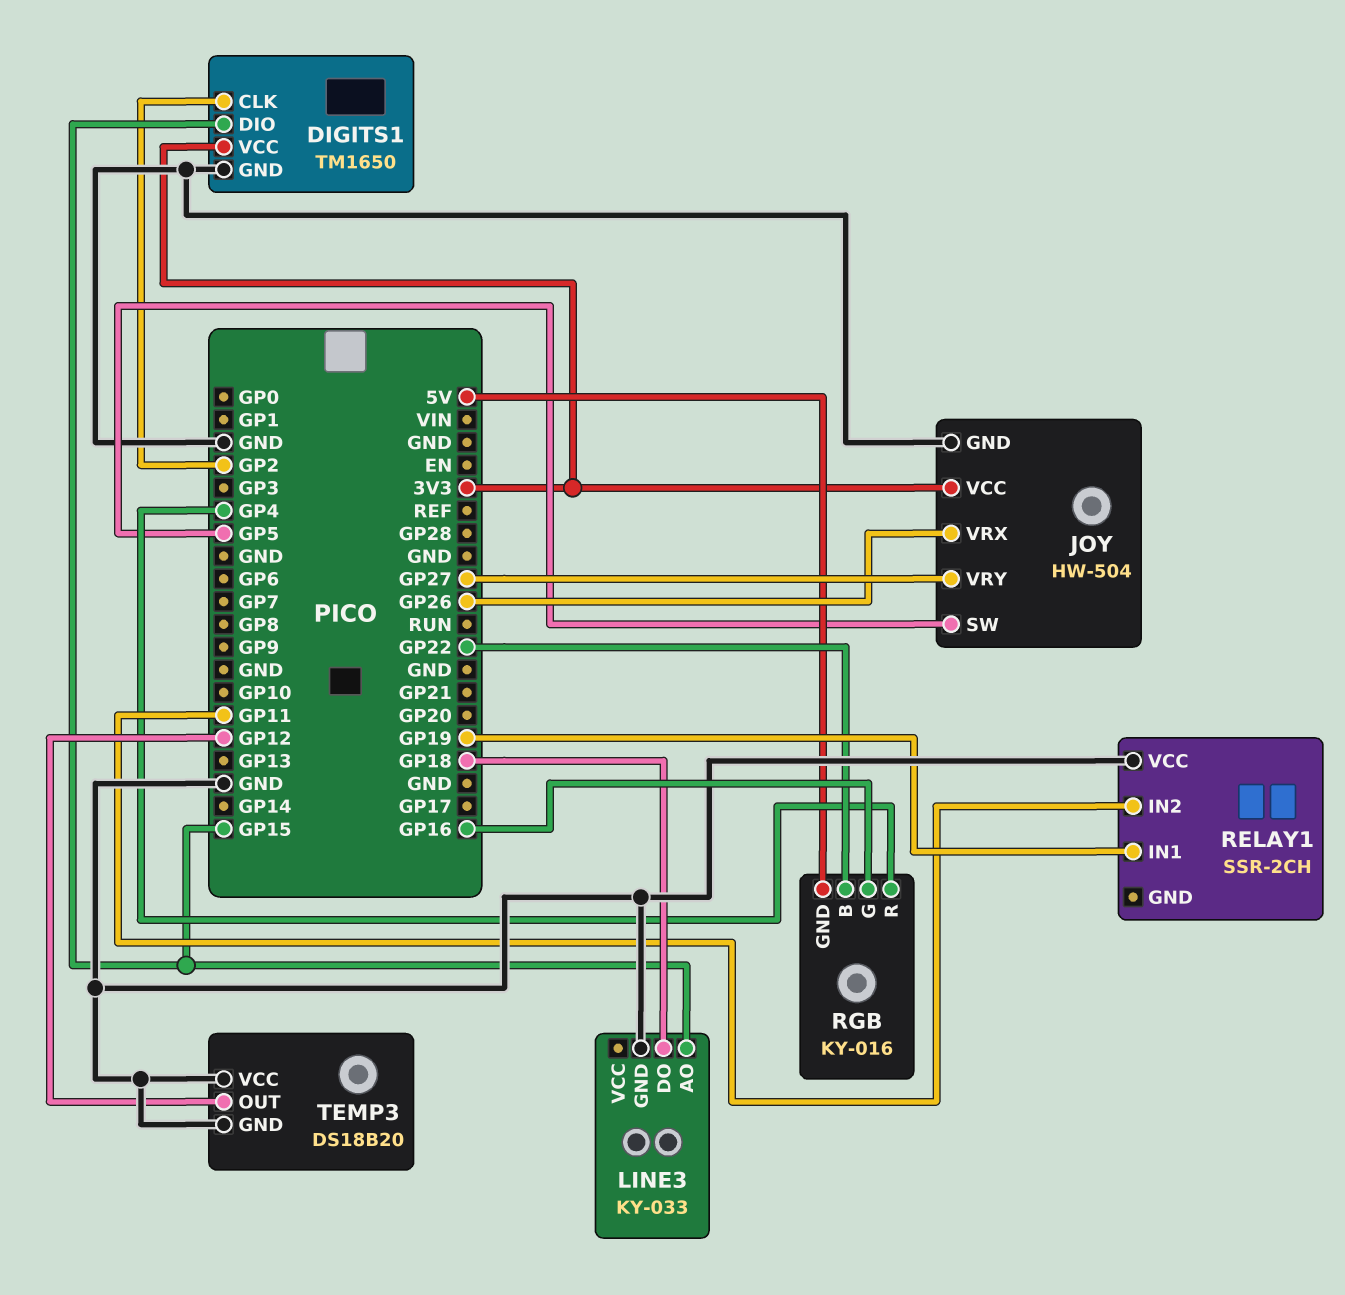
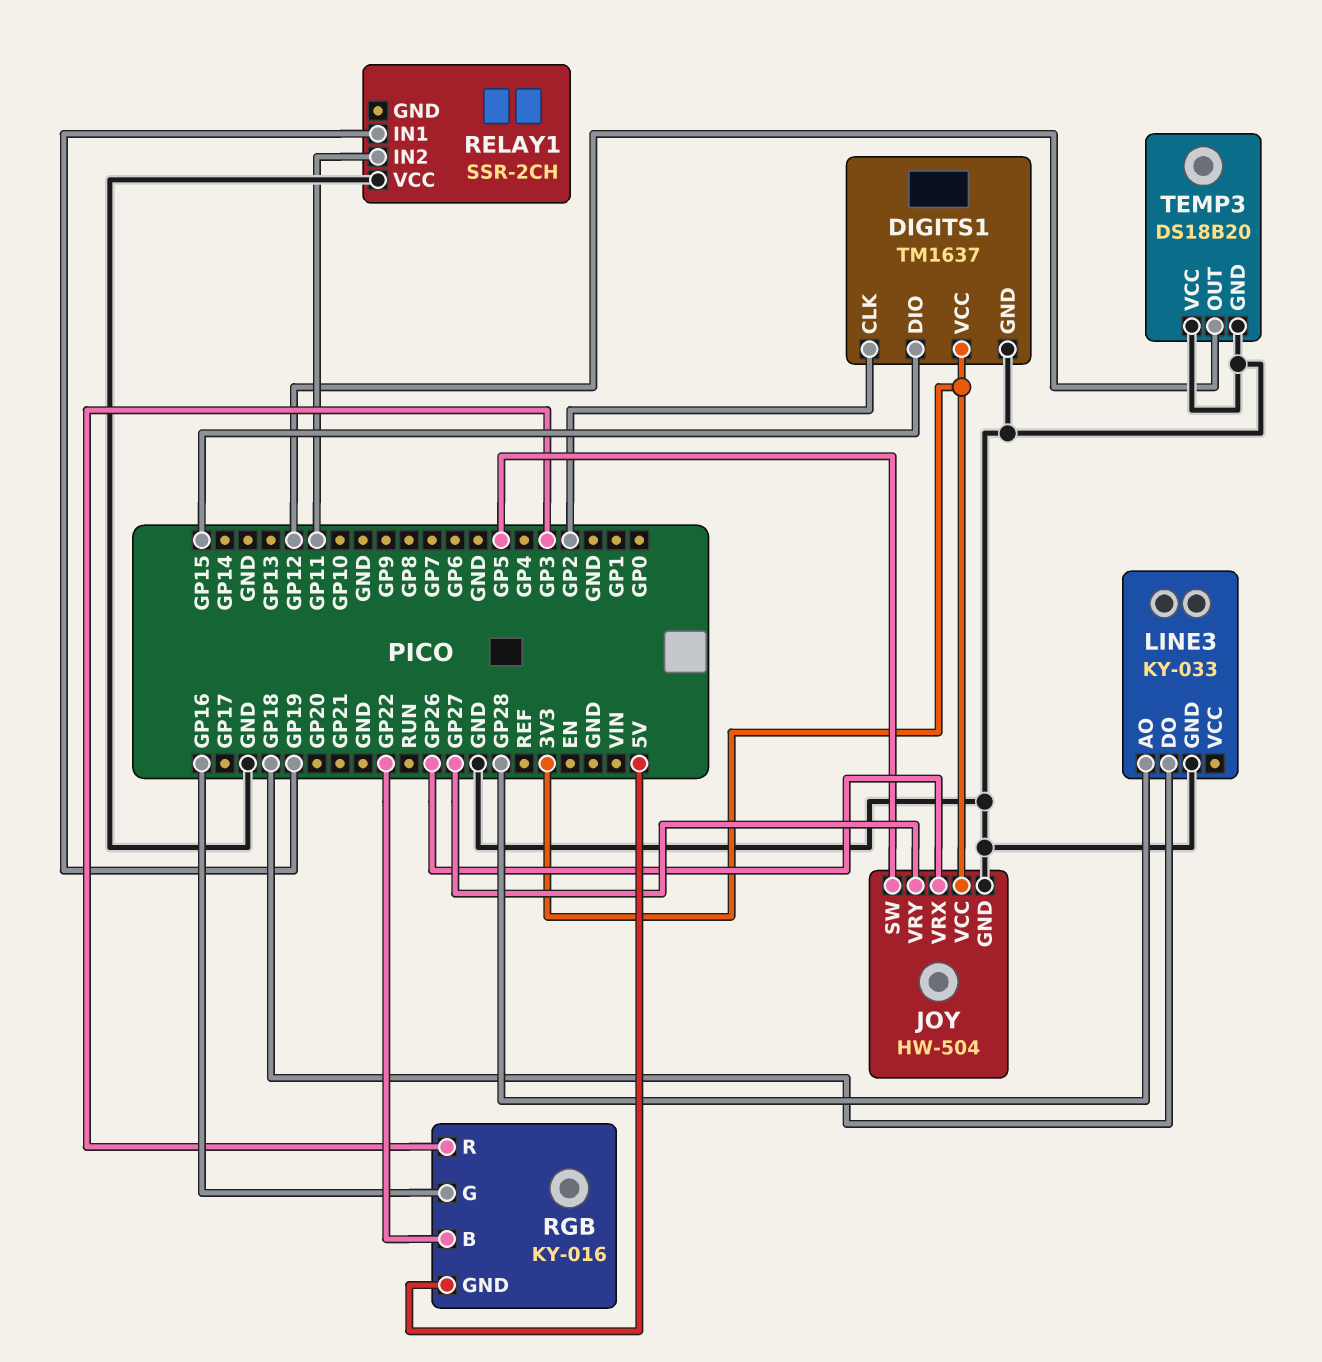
DIGITS1: TM1650 -> TM1637
LINE3 pin AO: GP15 -> GP28
RGB pin R: GP4 -> GP3

